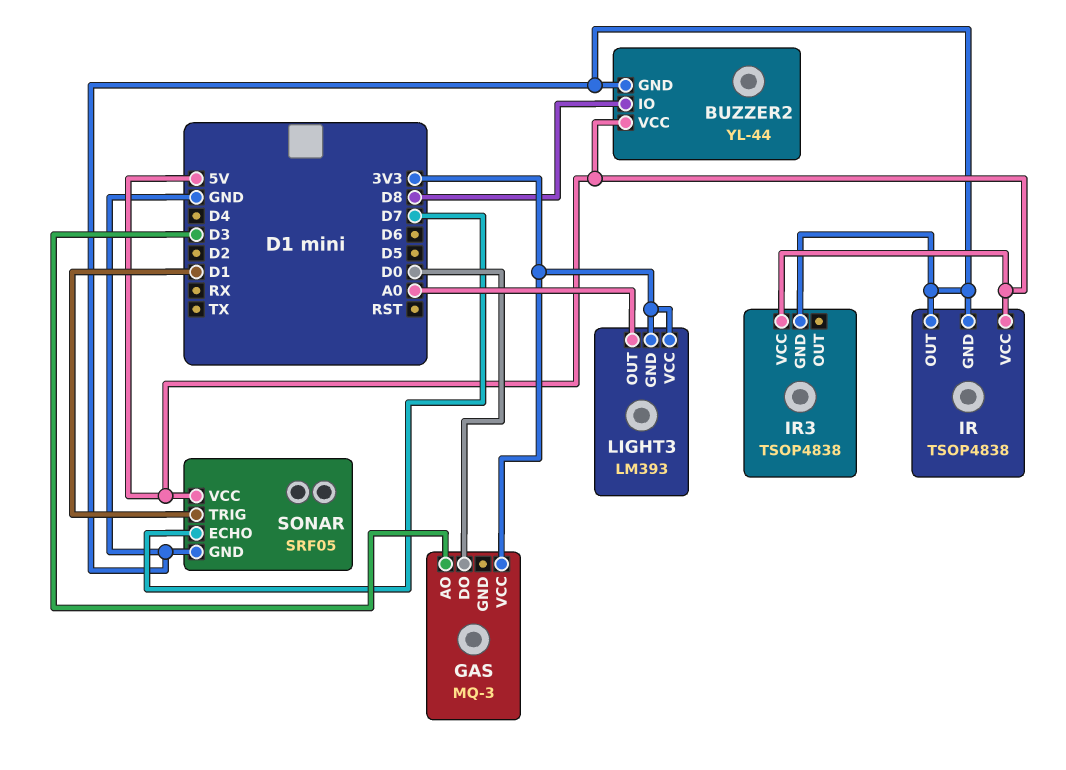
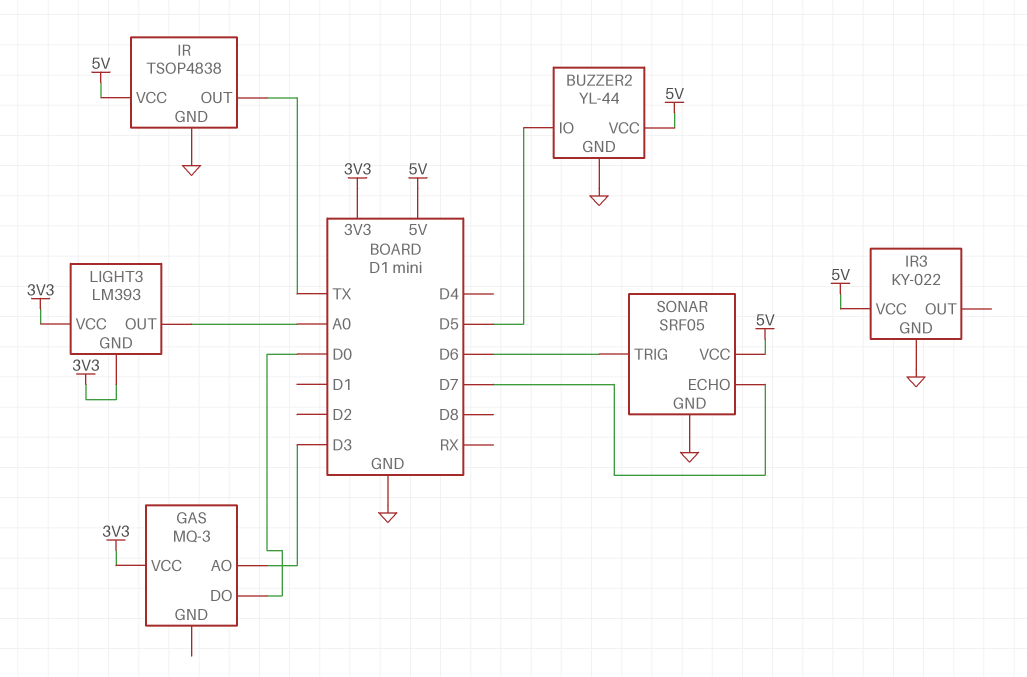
BUZZER2 pin IO: D8 -> D5
IR pin OUT: GND -> TX
IR3: TSOP4838 -> KY-022
SONAR pin TRIG: D1 -> D6

